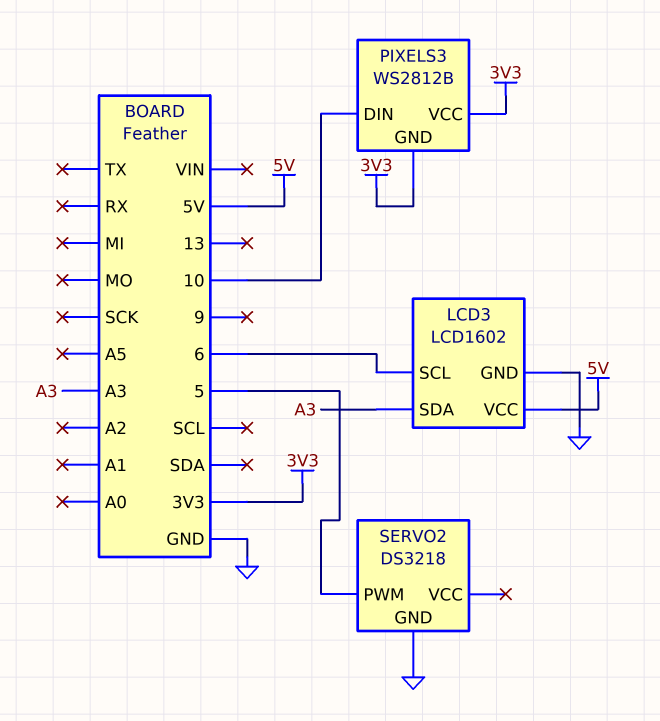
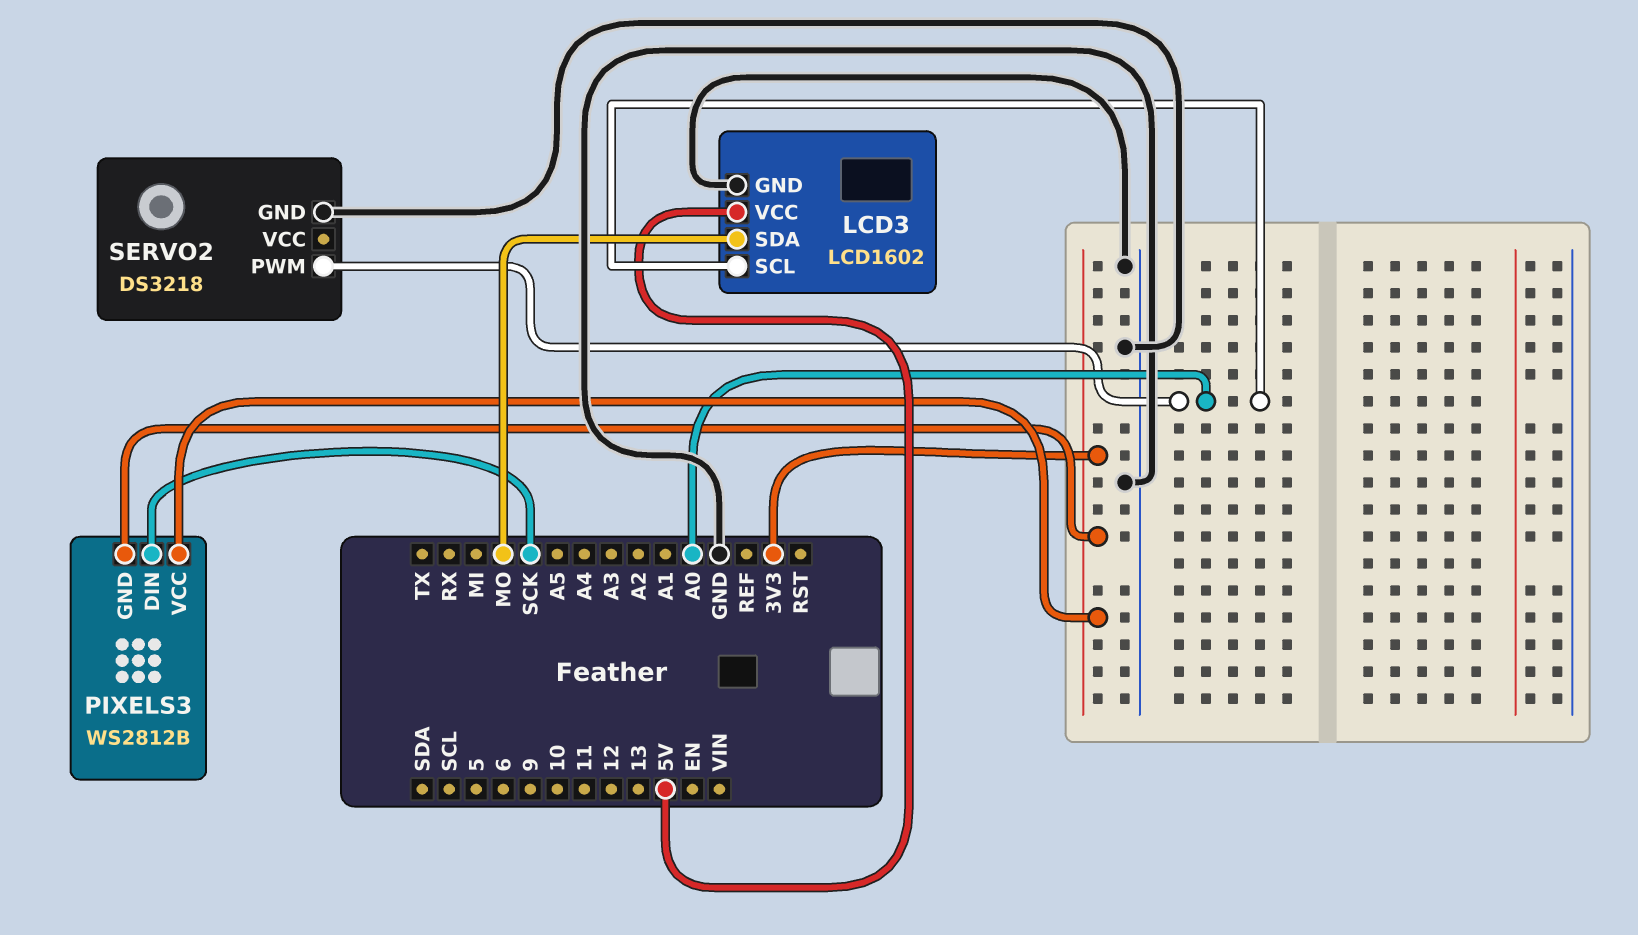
LCD3 pin SCL: 6 -> A0
LCD3 pin SDA: A3 -> MO
PIXELS3 pin DIN: 10 -> SCK
SERVO2 pin PWM: 5 -> A0

